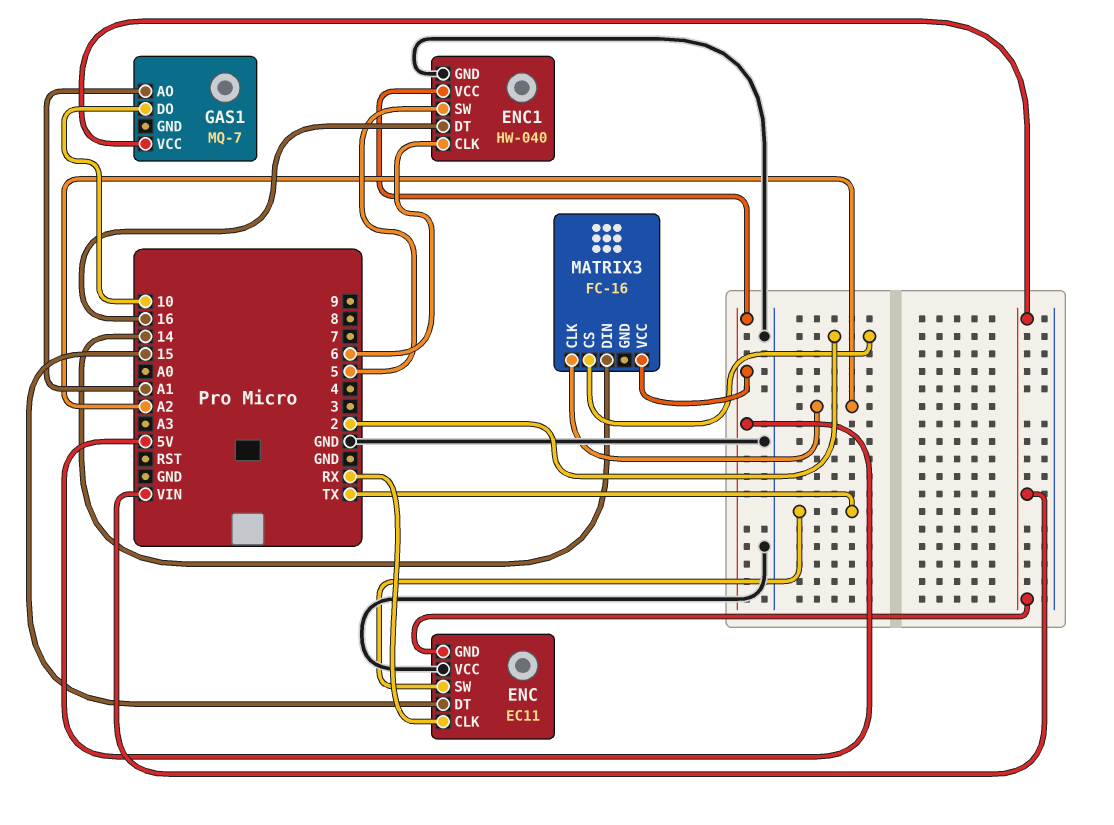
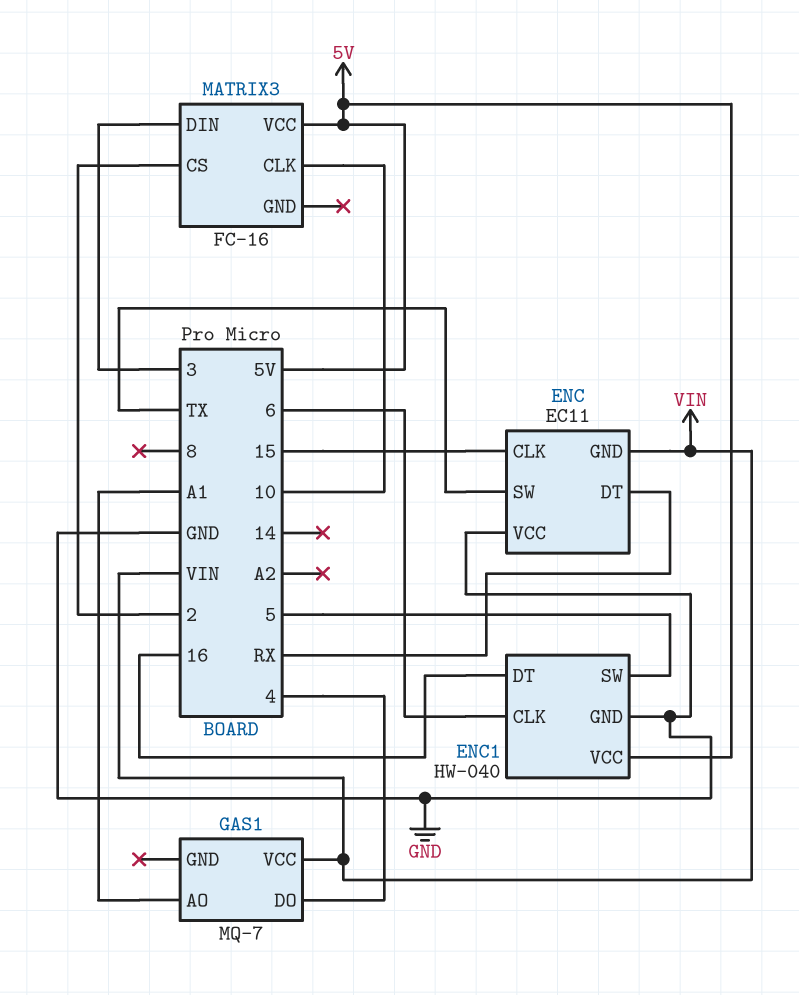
ENC pin CLK: RX -> 15
ENC pin DT: 15 -> RX
GAS1 pin DO: 10 -> 4
MATRIX3 pin CLK: A2 -> 10
MATRIX3 pin DIN: 14 -> 3

